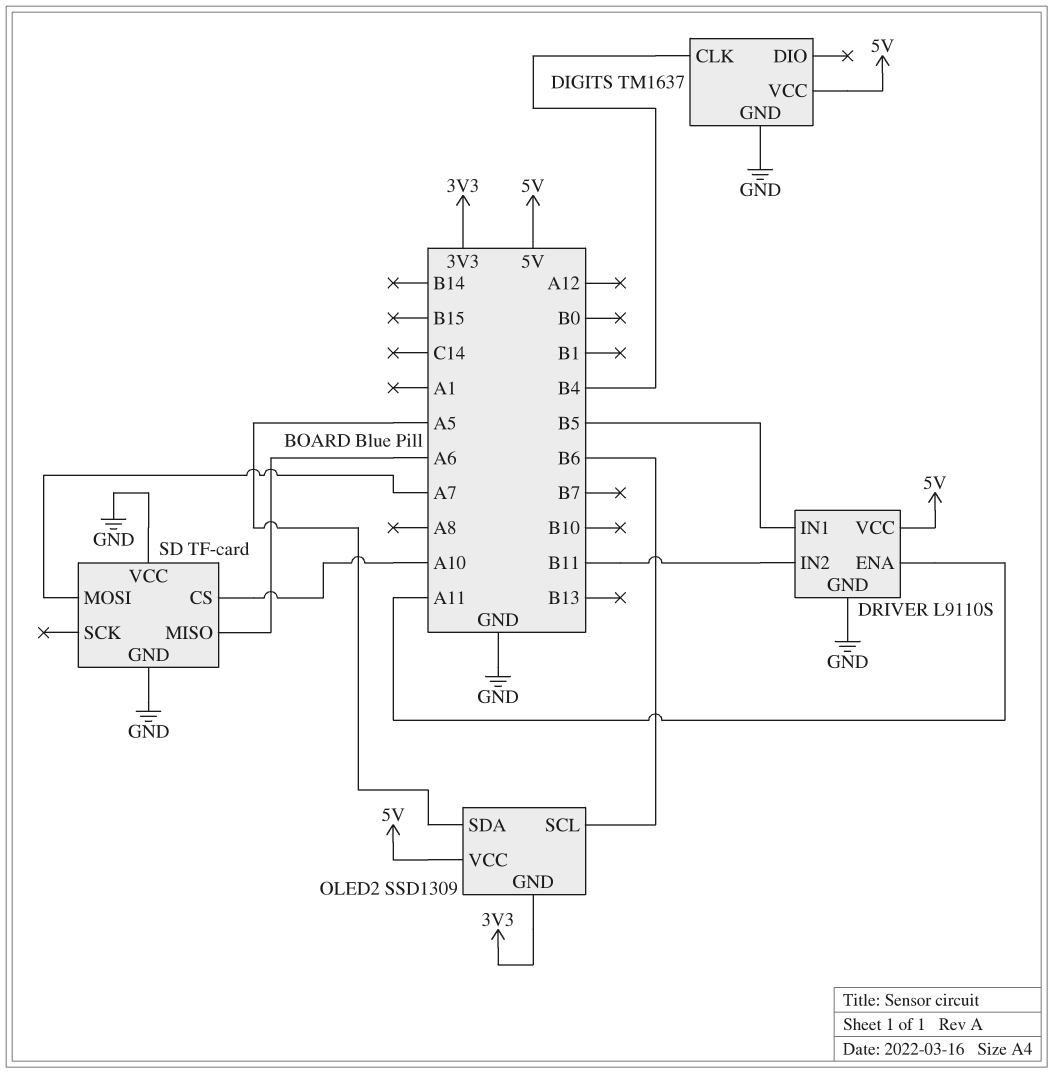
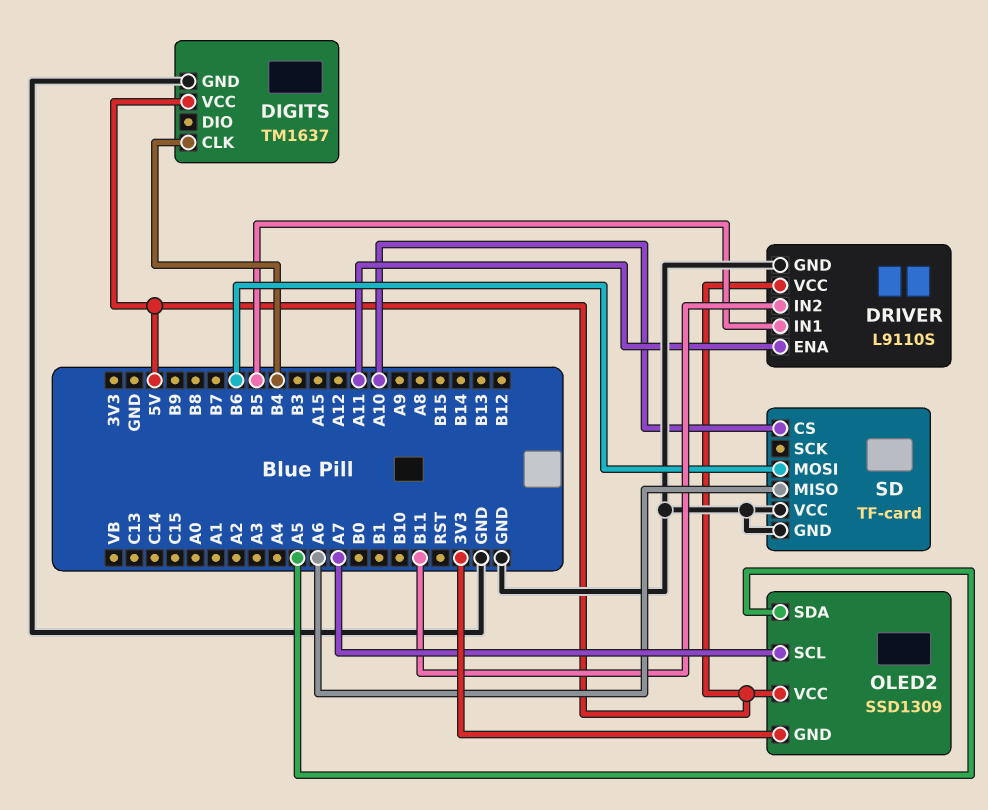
OLED2 pin SCL: B6 -> A7
SD pin MOSI: A7 -> B6

